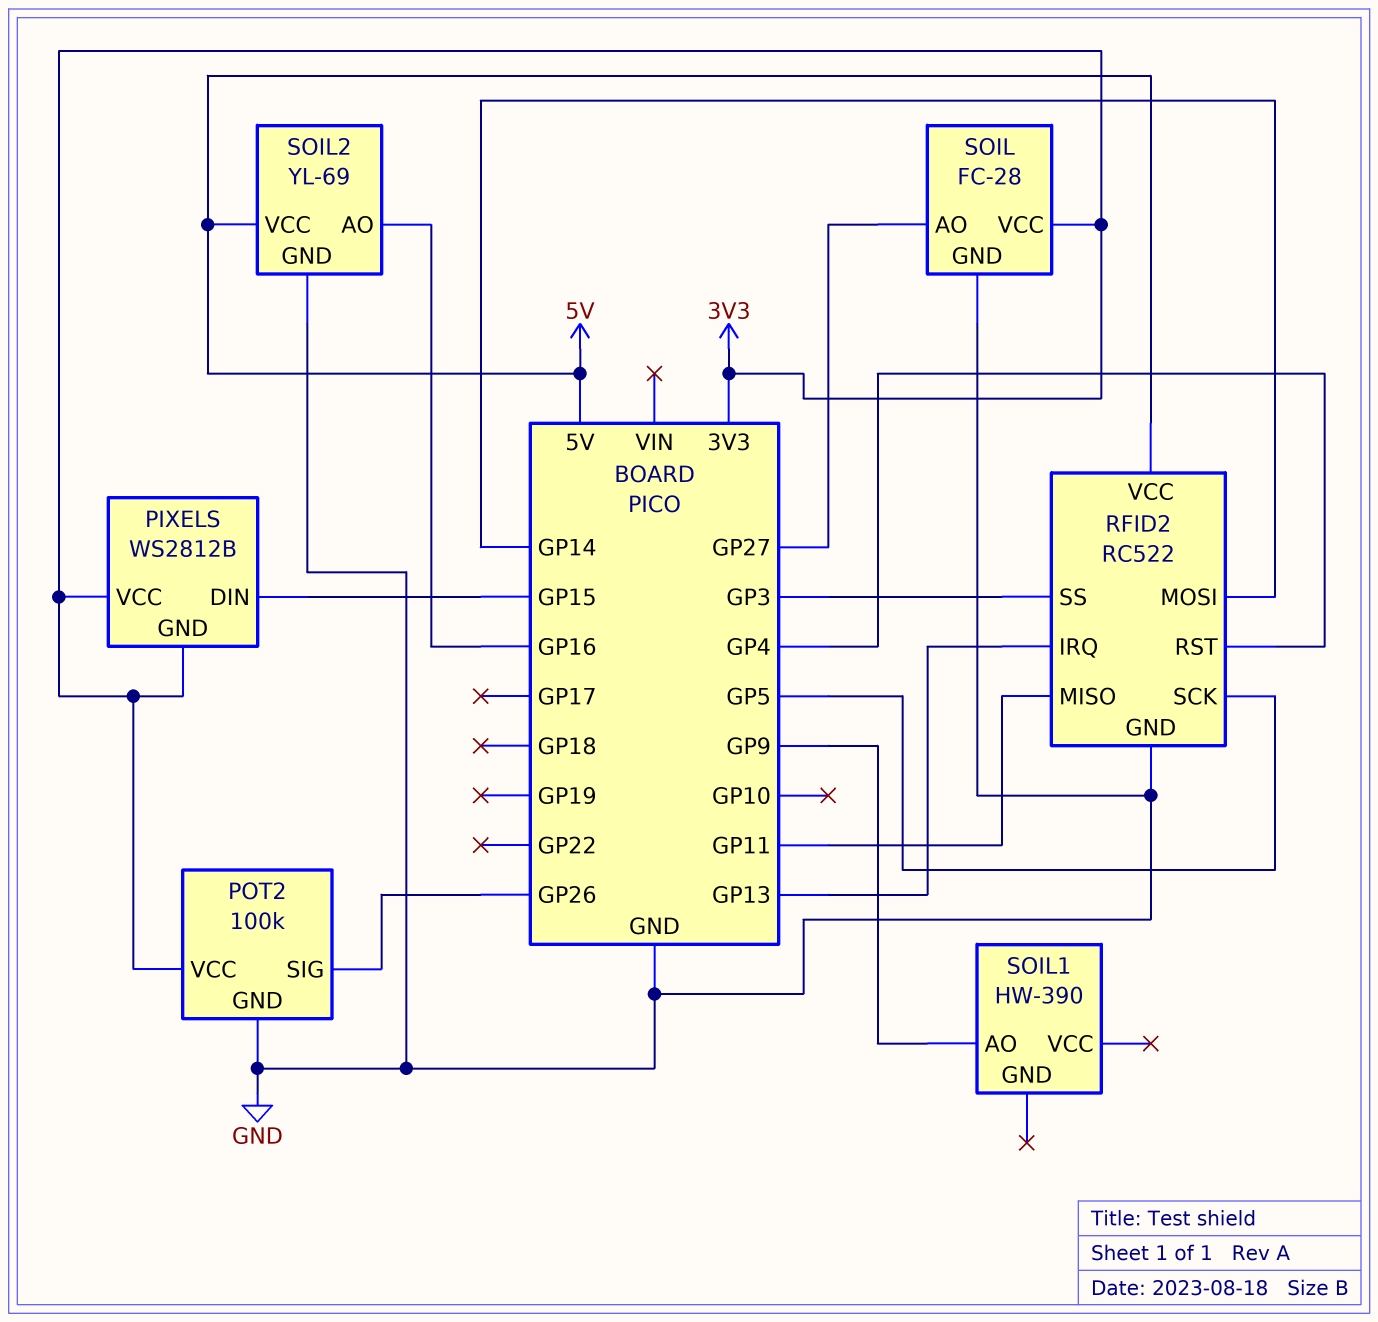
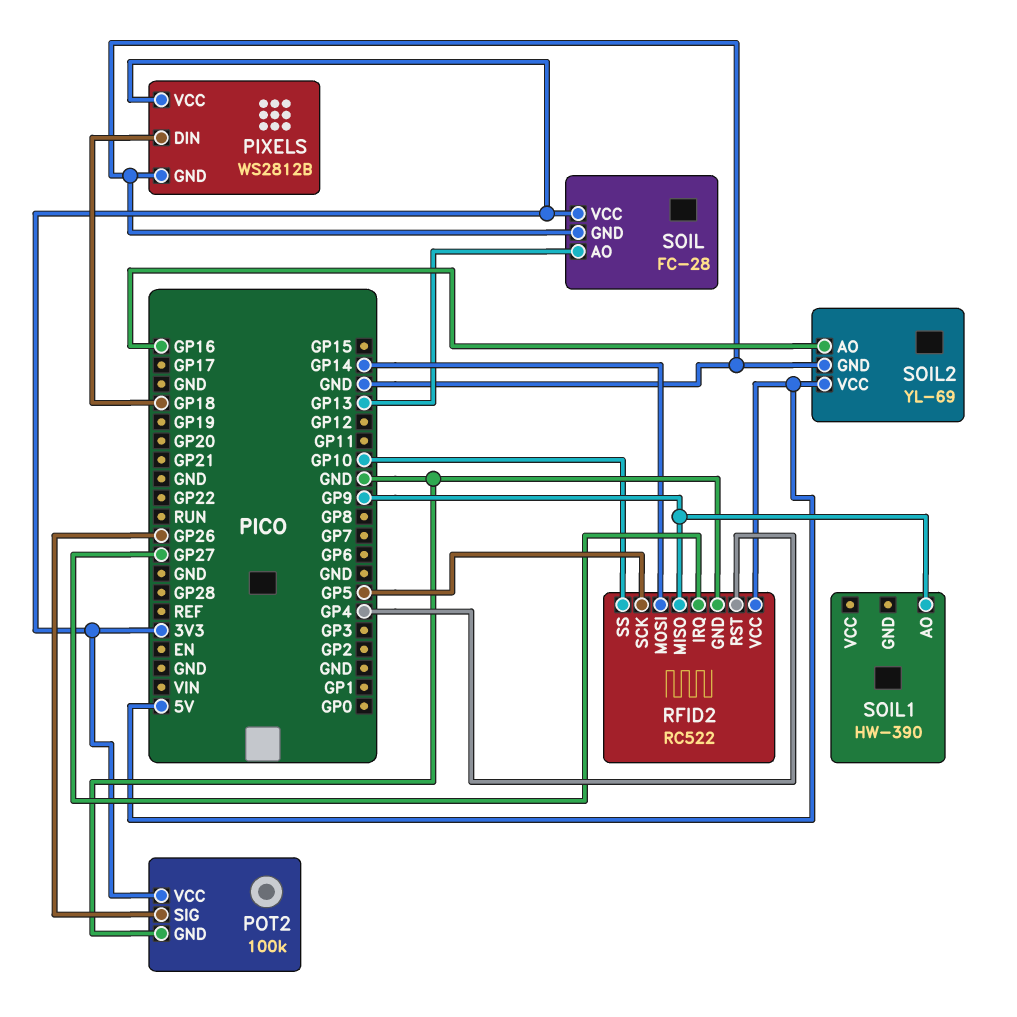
PIXELS pin DIN: GP15 -> GP18
PIXELS pin GND: 3V3 -> GND
RFID2 pin IRQ: GP13 -> GP27
RFID2 pin MISO: GP11 -> GP9
RFID2 pin SS: GP3 -> GP10
SOIL pin AO: GP27 -> GP13

